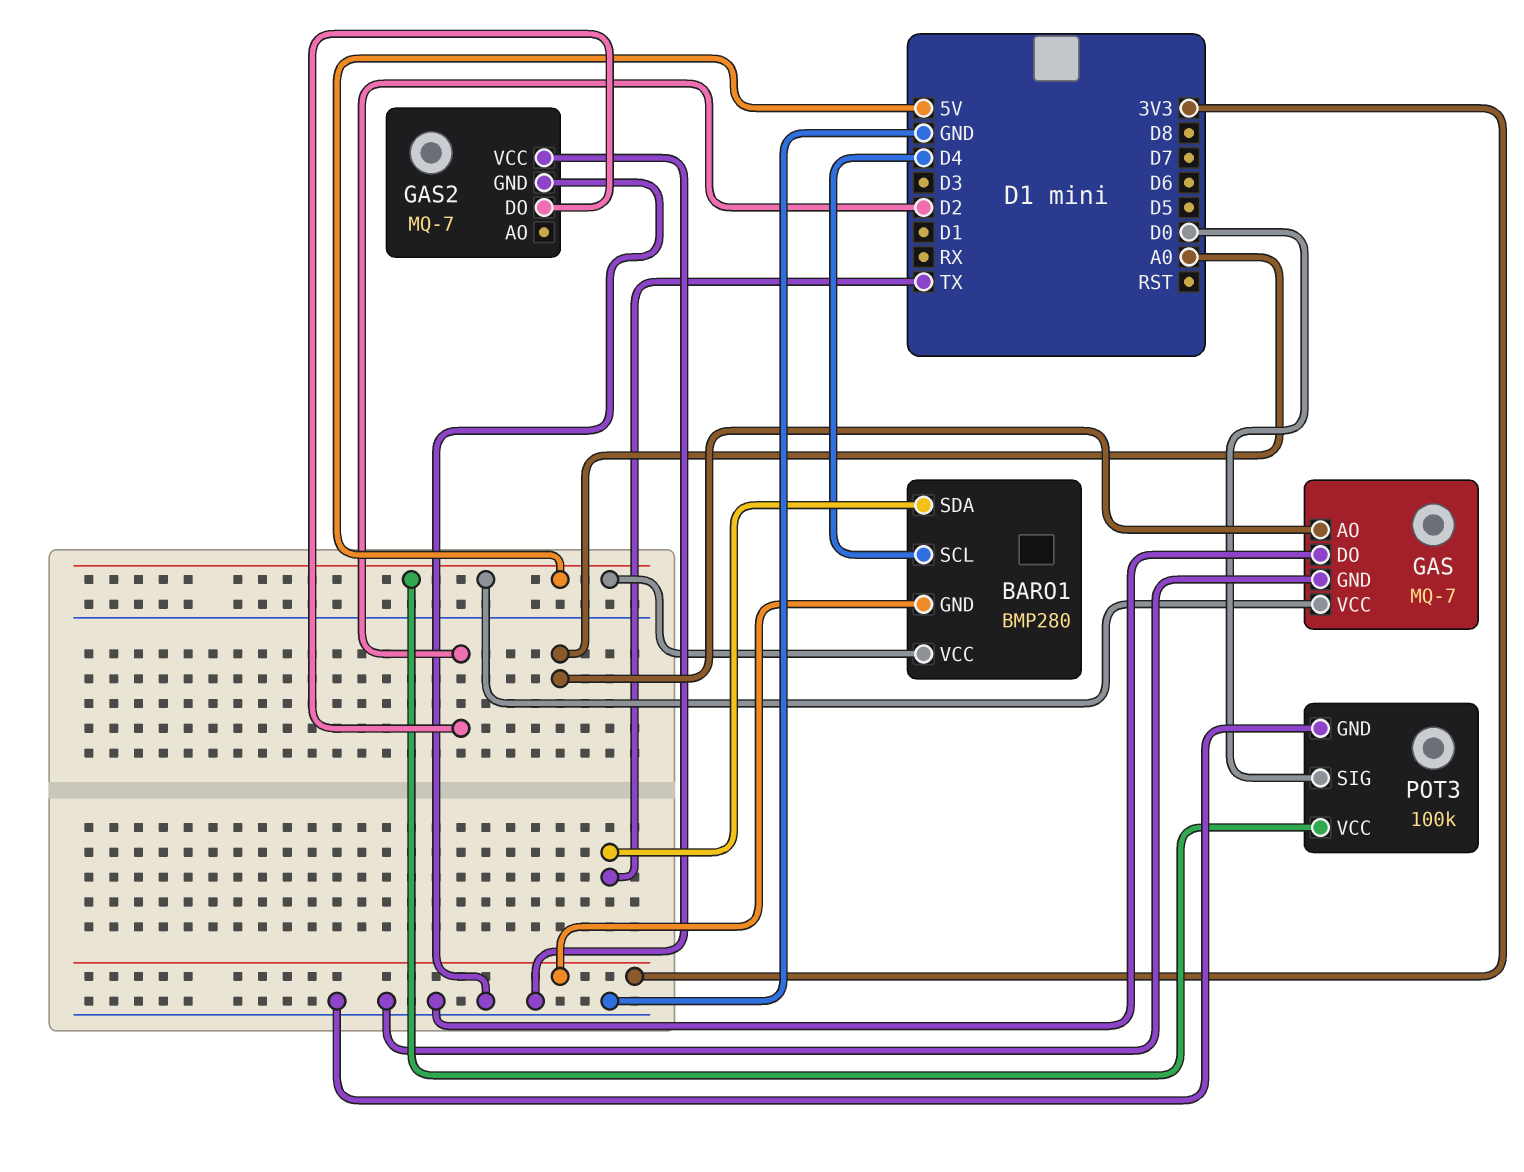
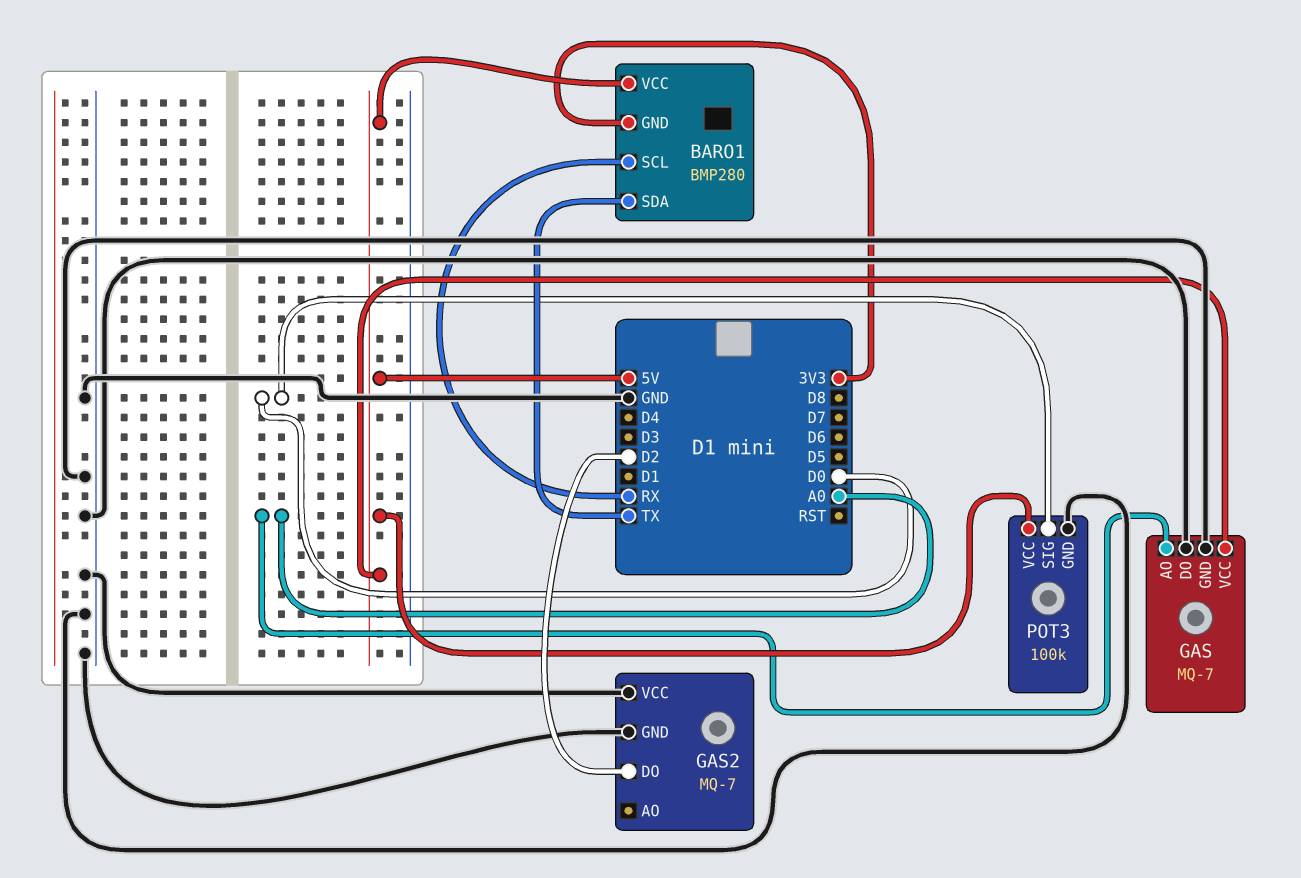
BARO1 pin SCL: D4 -> RX

